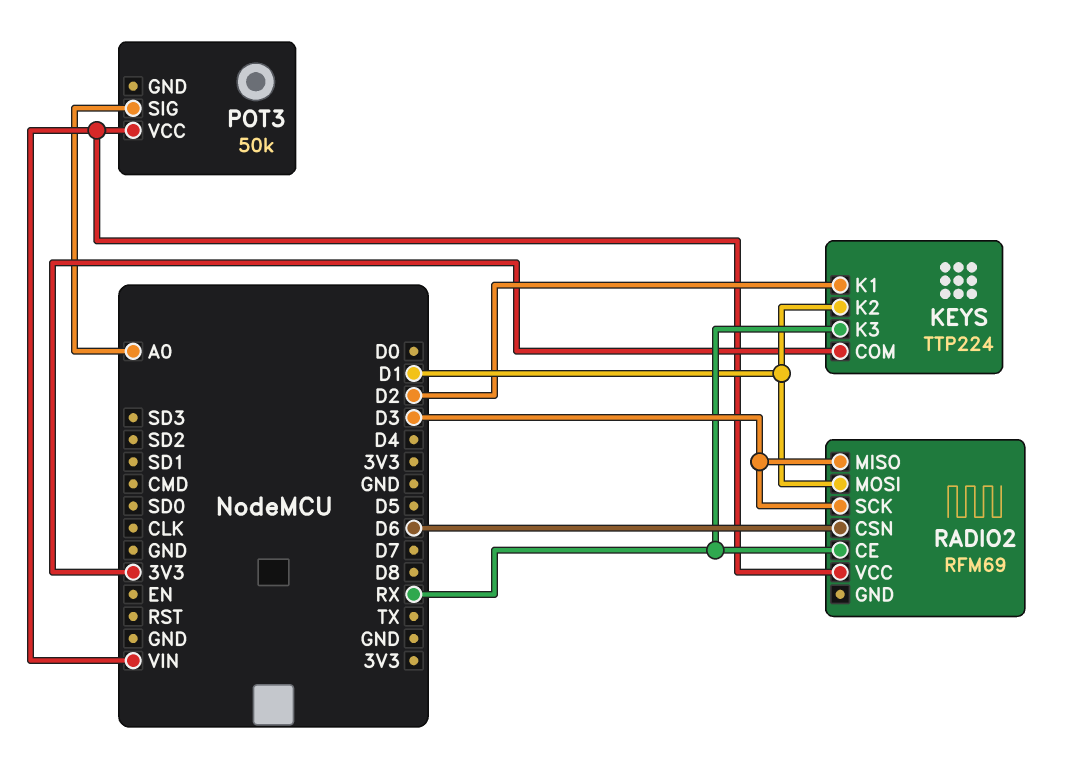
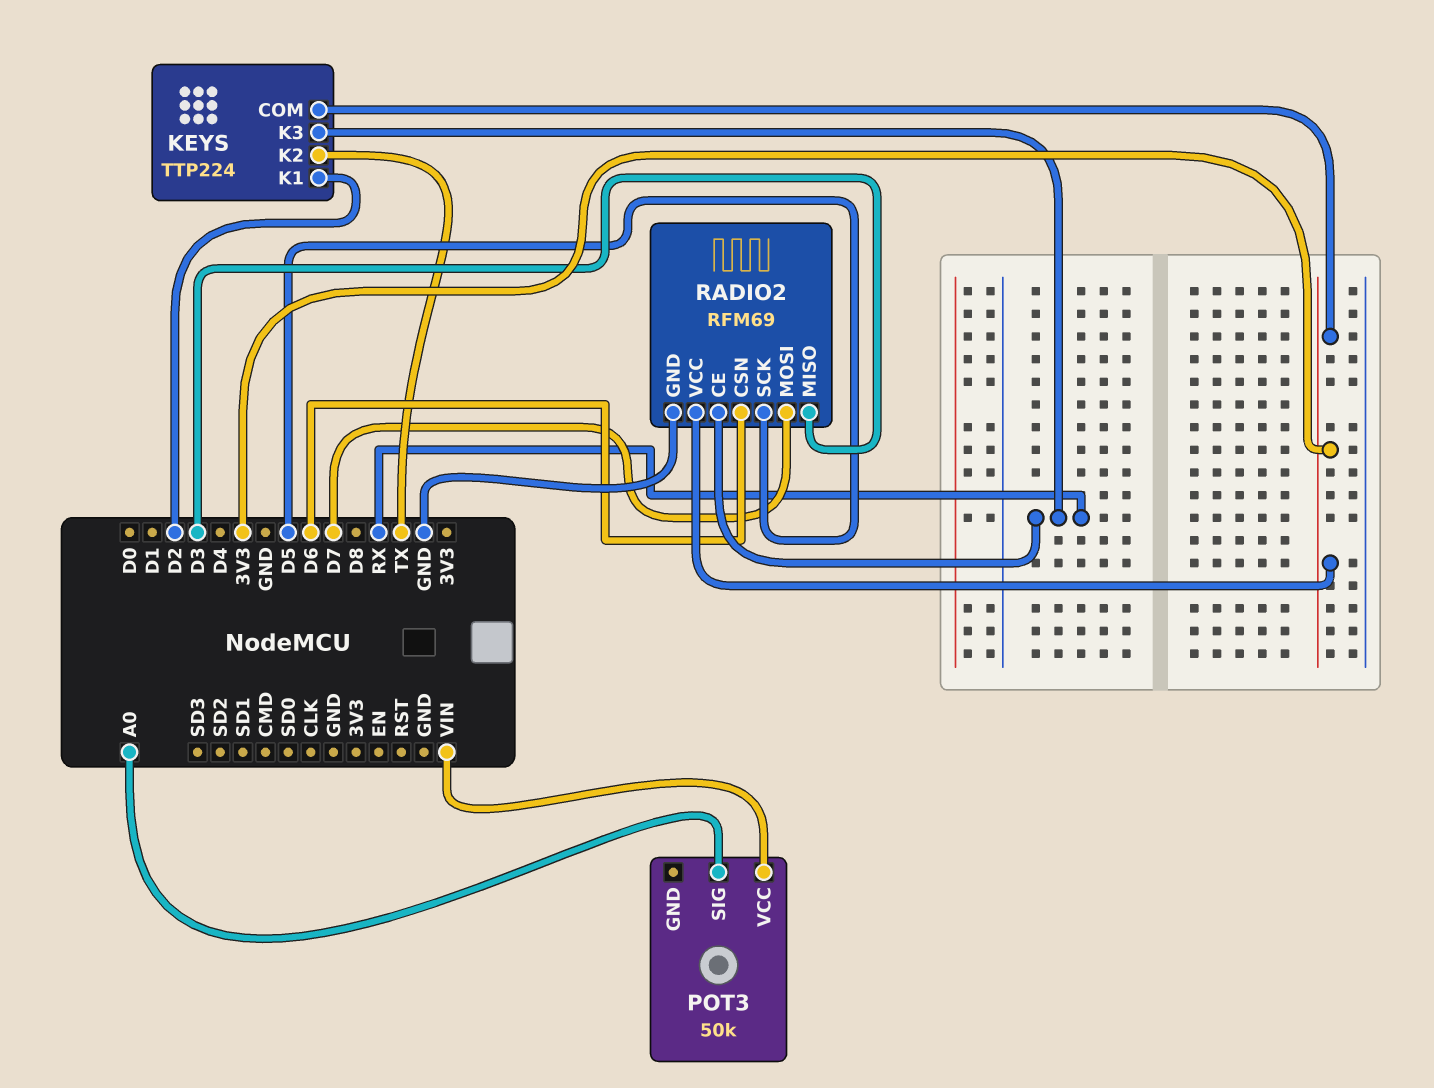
KEYS pin K2: D1 -> TX
RADIO2 pin GND: none -> GND
RADIO2 pin MOSI: D1 -> D7
RADIO2 pin SCK: D3 -> D5
RADIO2 pin VCC: VIN -> 3V3

